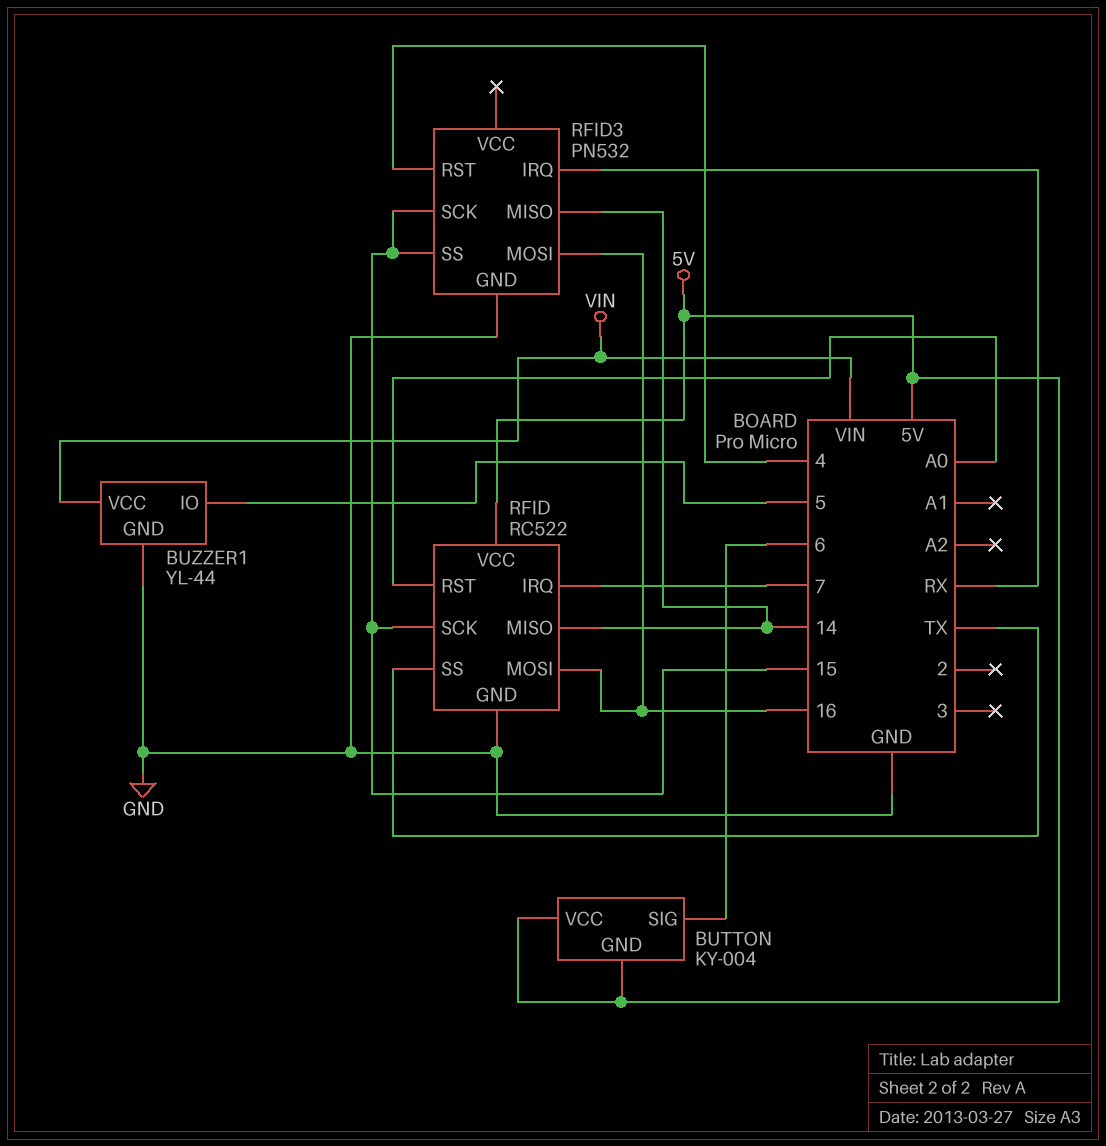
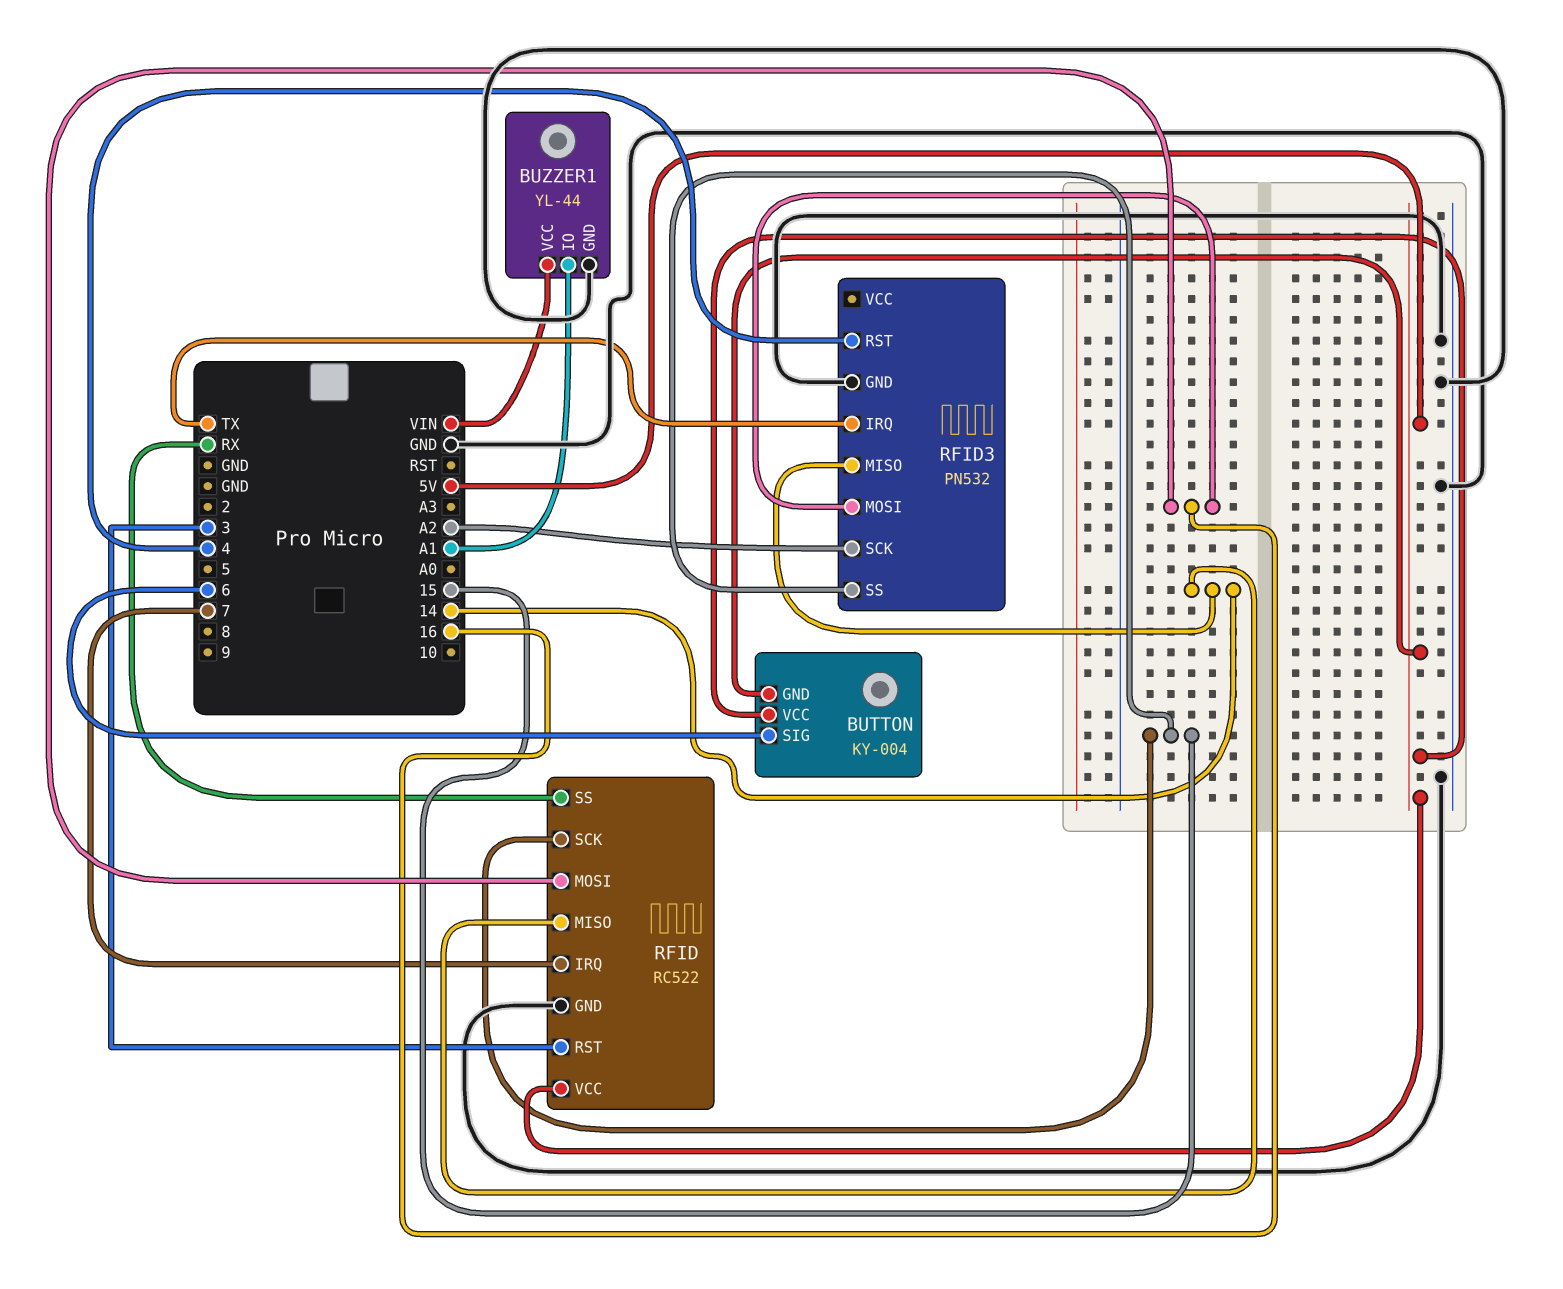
BUZZER1 pin IO: 5 -> A1
RFID pin RST: A0 -> 3
RFID pin SS: TX -> RX
RFID3 pin IRQ: RX -> TX
RFID3 pin SCK: 15 -> A2

